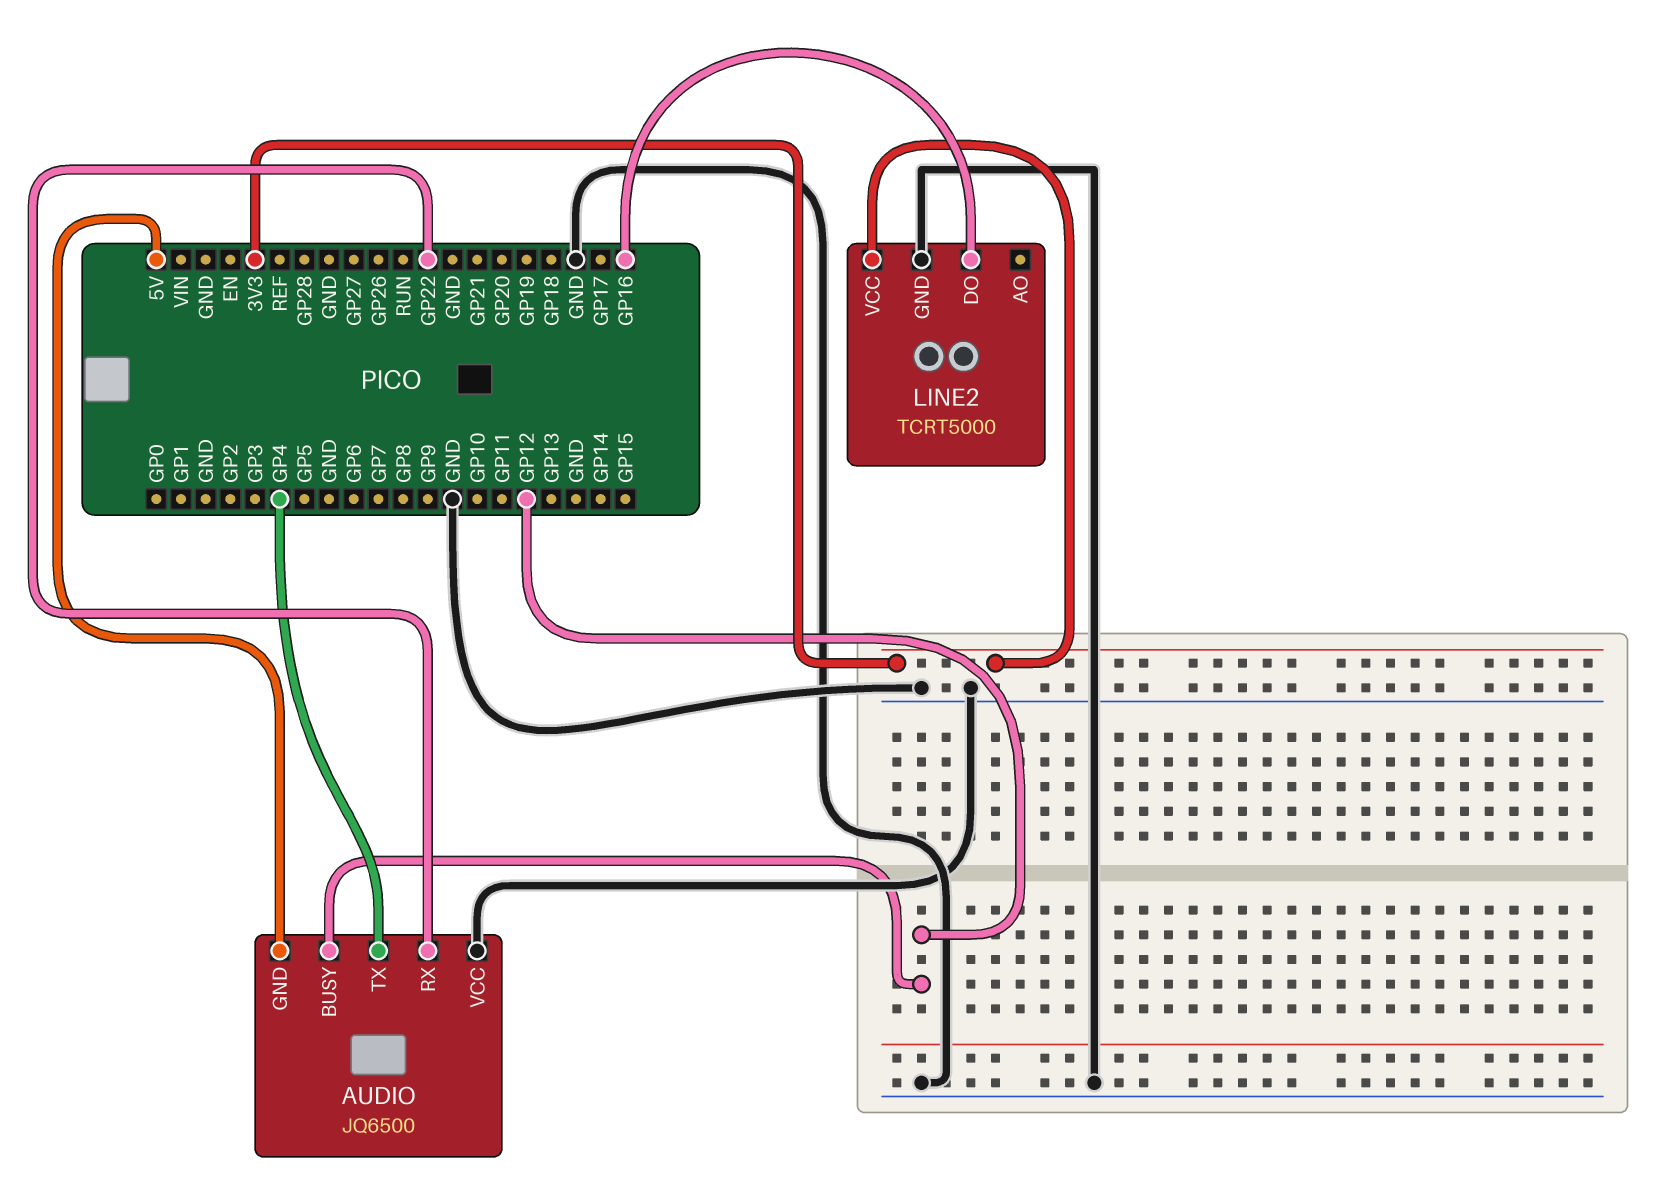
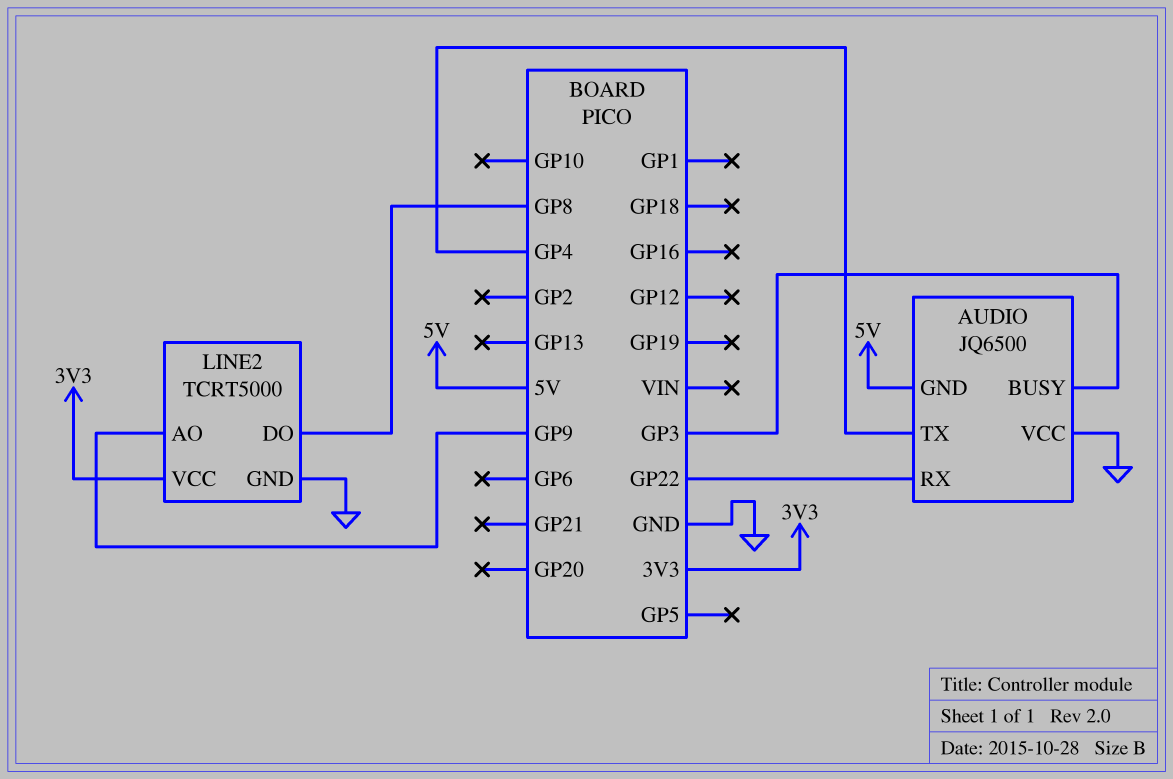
AUDIO pin BUSY: GP12 -> GP3
LINE2 pin AO: none -> GP9
LINE2 pin DO: GP16 -> GP8

